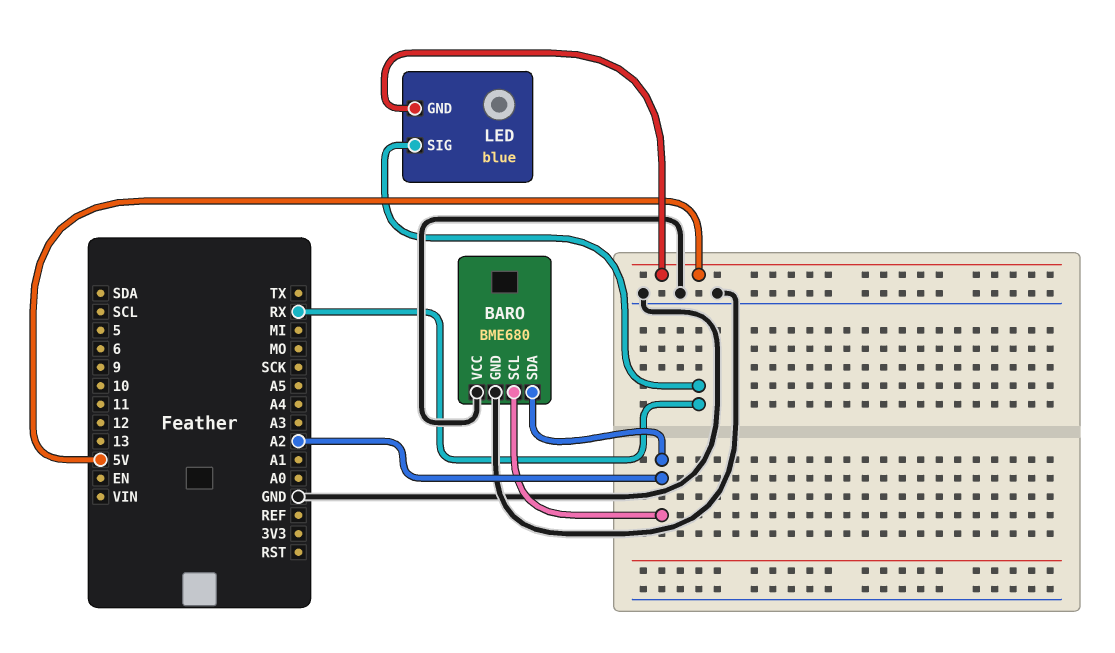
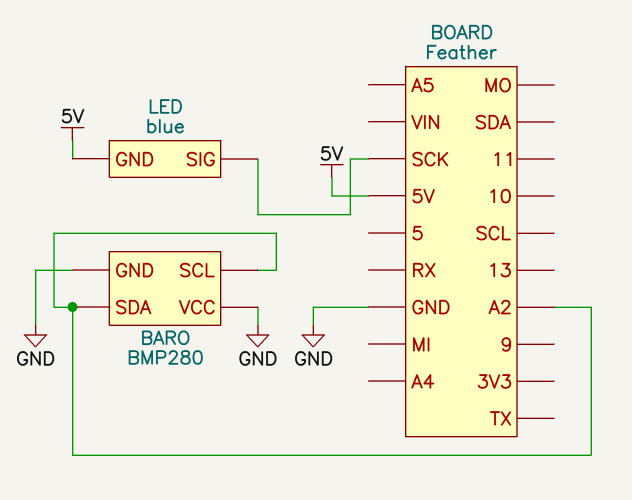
BARO: BME680 -> BMP280
LED pin SIG: RX -> SCK

